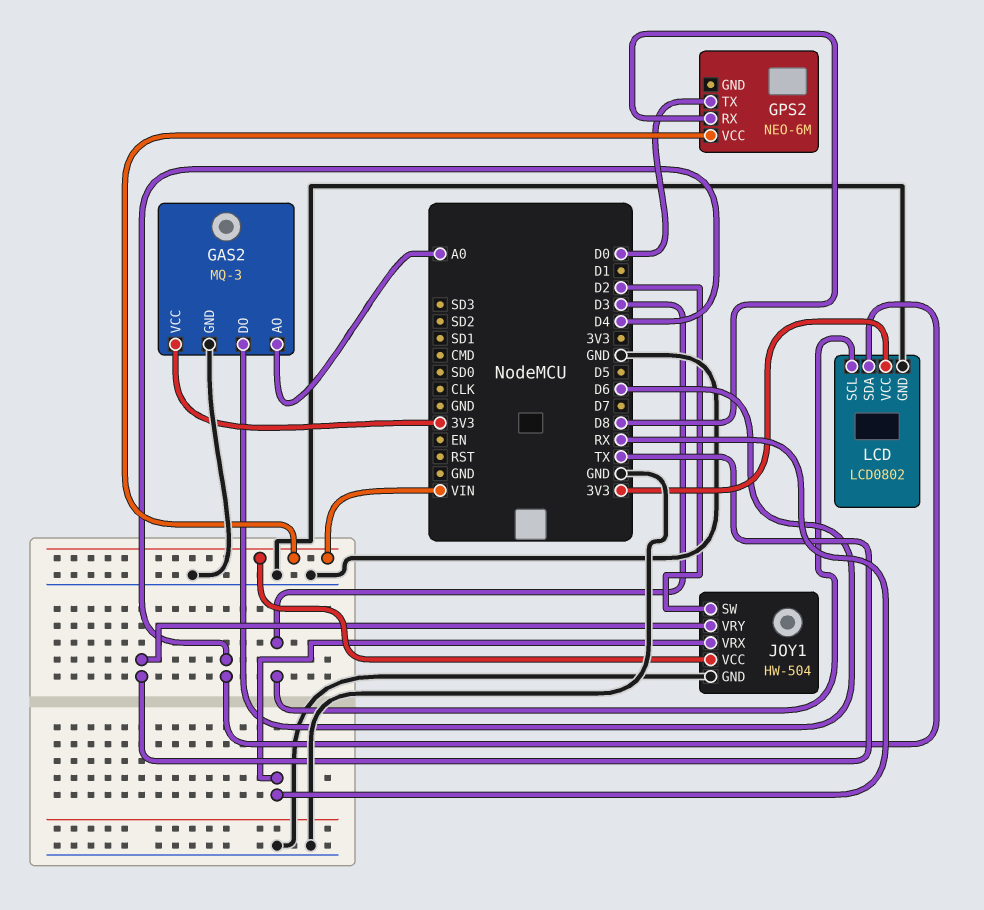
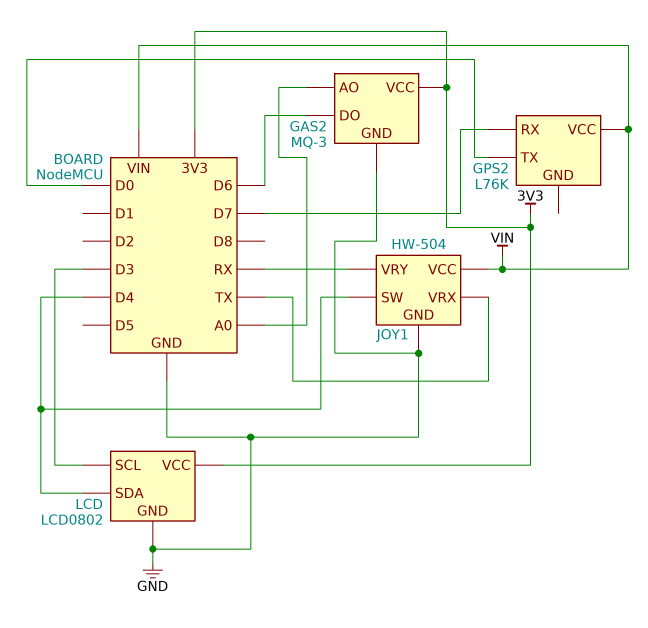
GPS2: NEO-6M -> L76K
GPS2 pin RX: D8 -> D7
JOY1 pin SW: D2 -> D4
JOY1 pin VRX: RX -> TX
JOY1 pin VRY: TX -> RX

